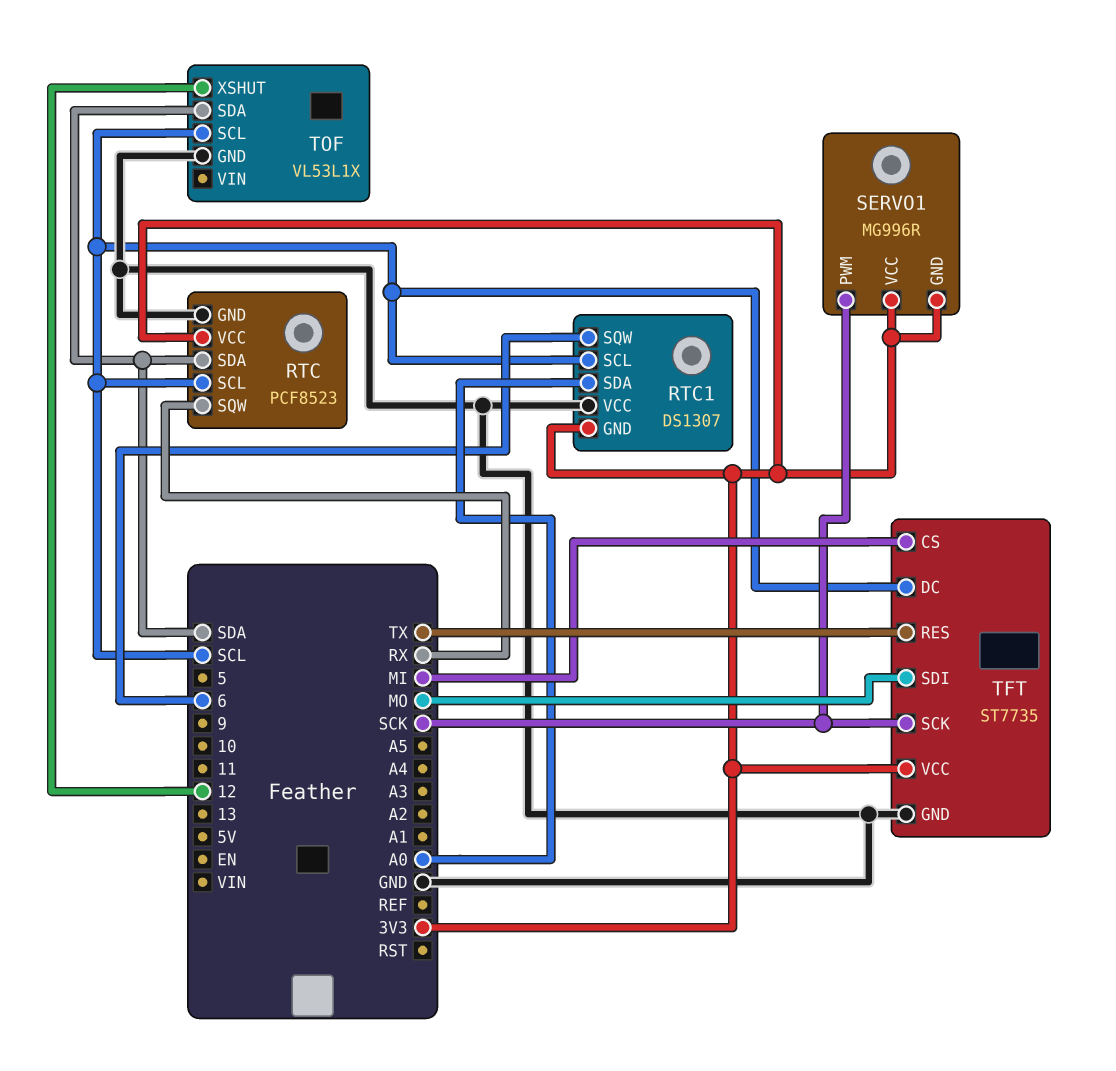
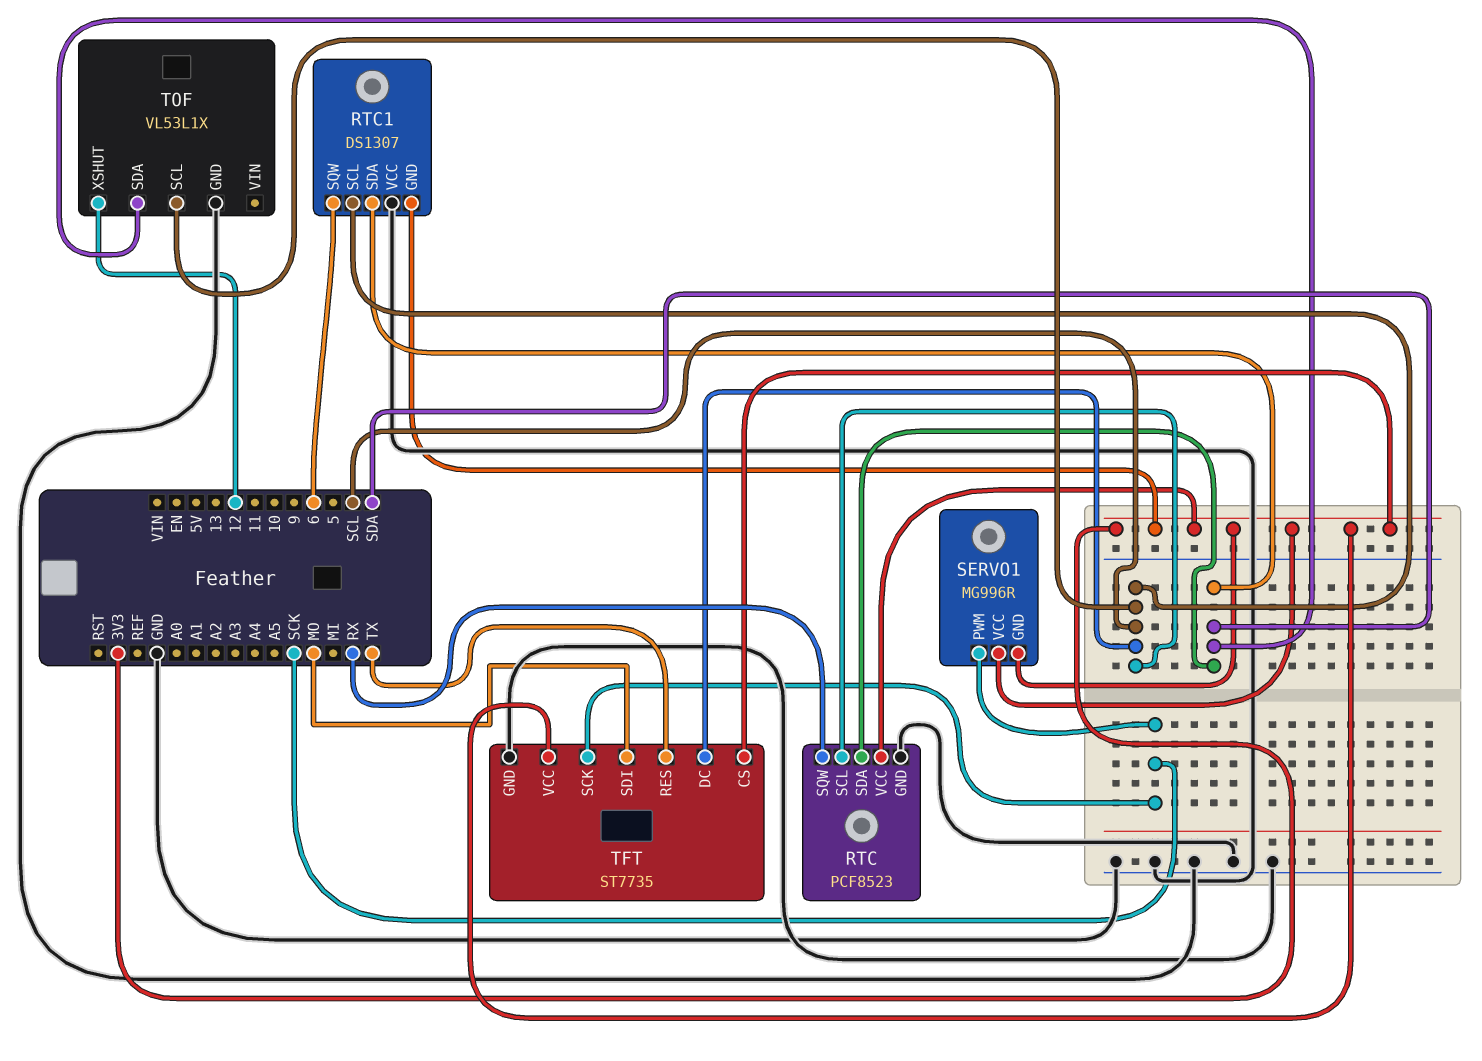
RTC1 pin SDA: A0 -> SDA
TFT pin CS: MI -> 3V3

